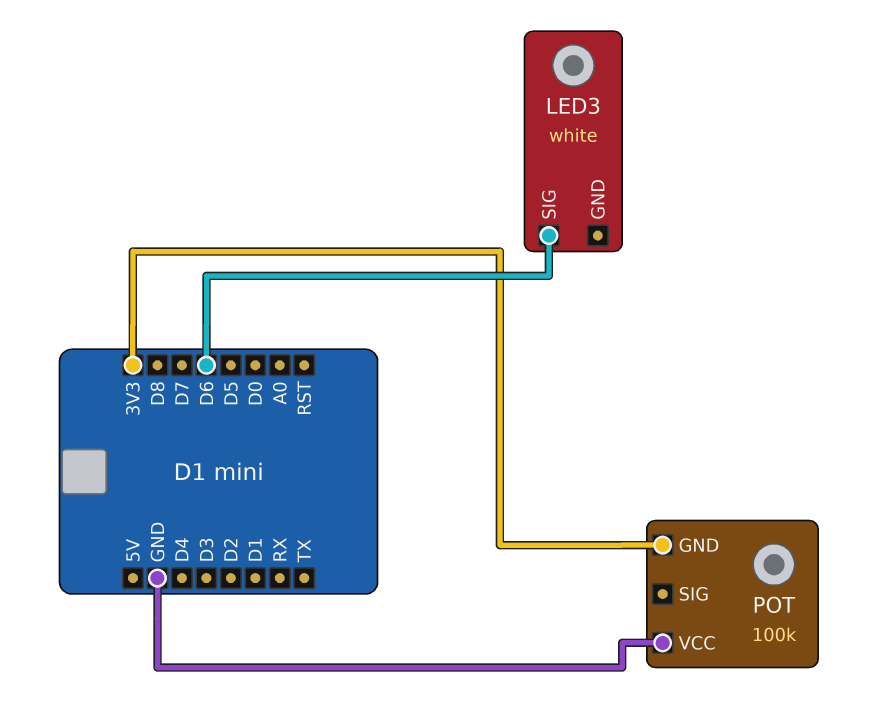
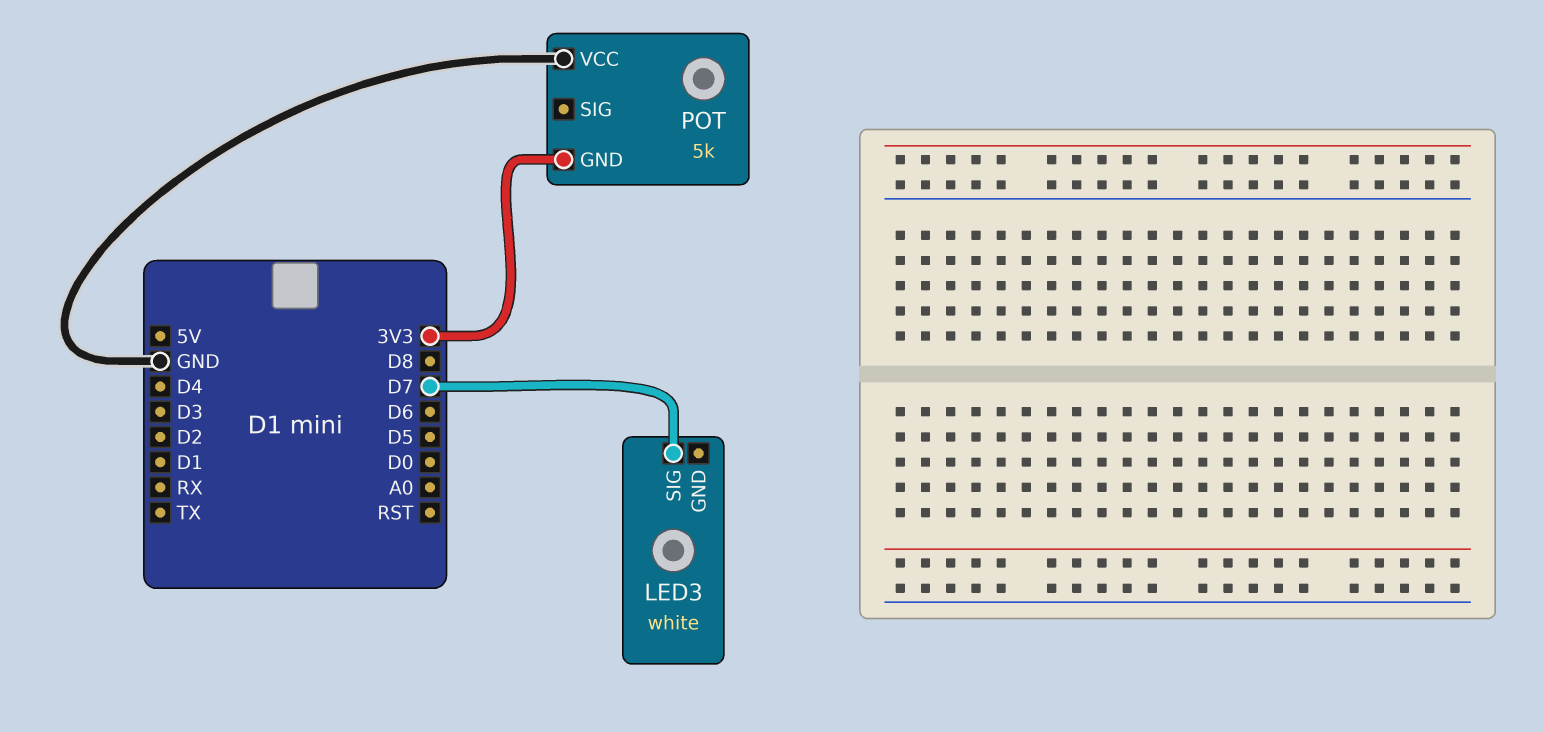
LED3 pin SIG: D6 -> D7
POT: 100k -> 5k

